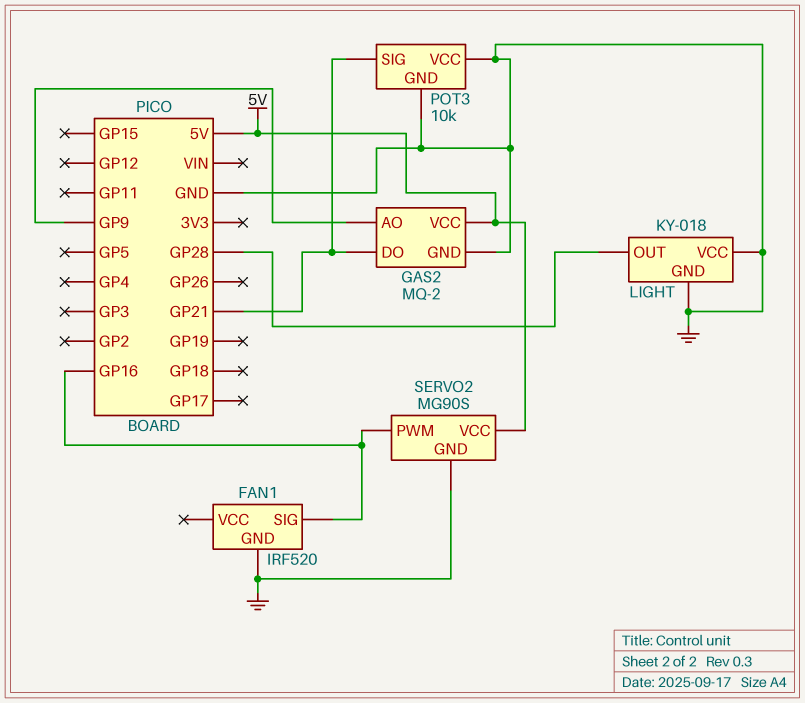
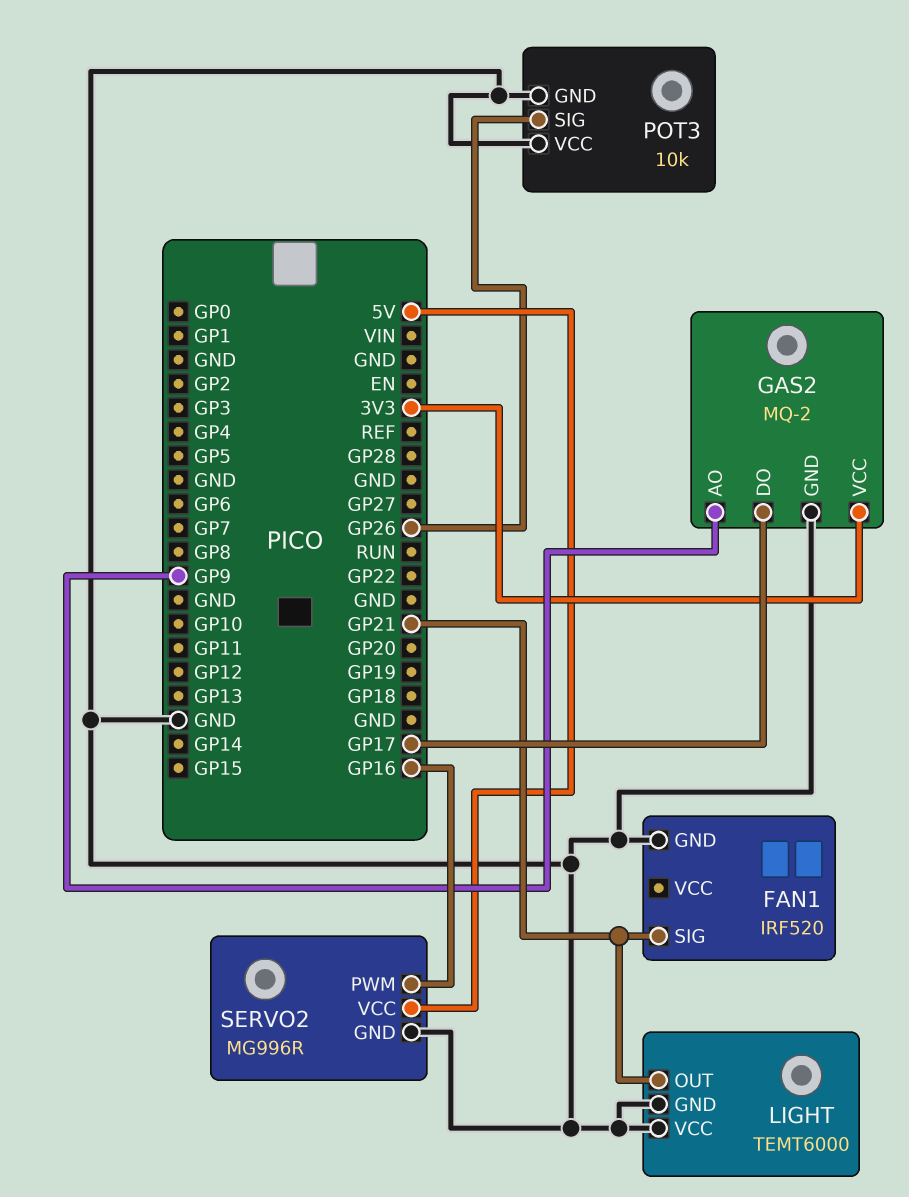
FAN1 pin SIG: GP16 -> GP21
GAS2 pin DO: GP21 -> GP17
GAS2 pin VCC: 5V -> 3V3
LIGHT: KY-018 -> TEMT6000
LIGHT pin OUT: GP28 -> GP21
POT3 pin SIG: GP21 -> GP26
SERVO2: MG90S -> MG996R

